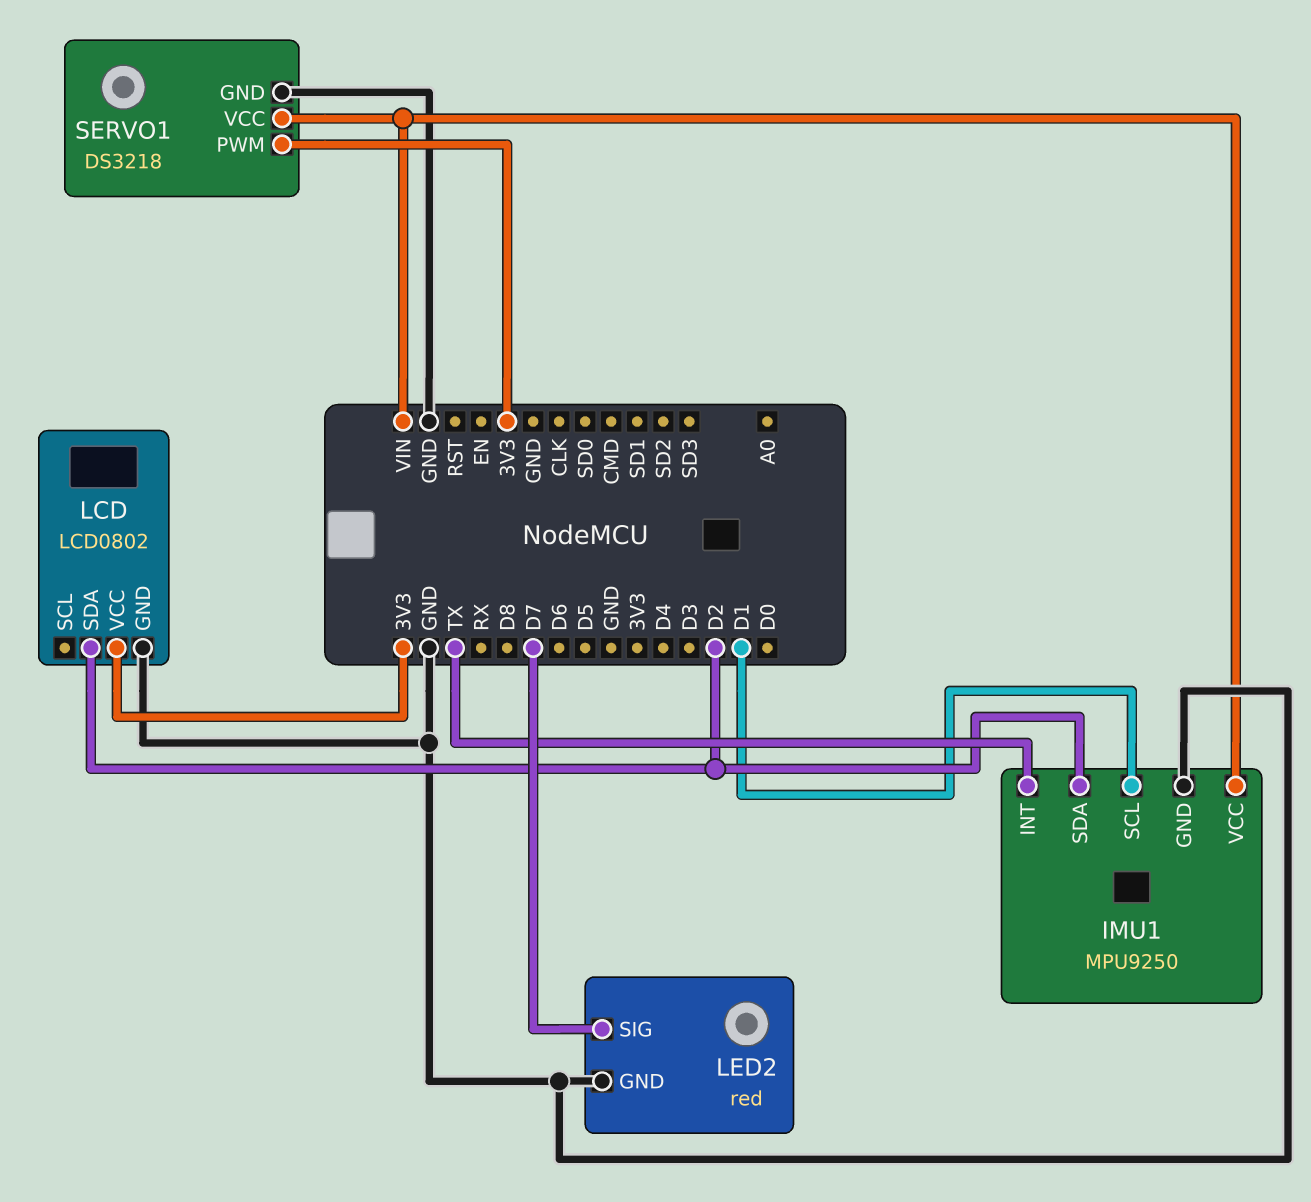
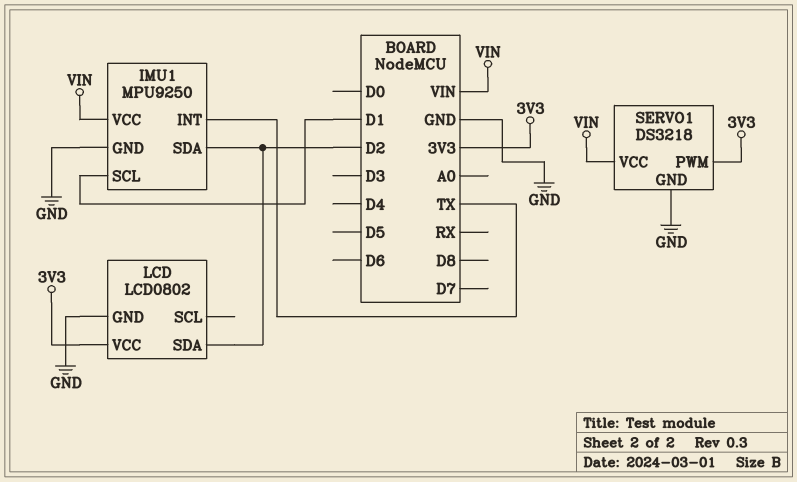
LED2: red -> none
LED2 pin GND: GND -> none
LED2 pin SIG: D7 -> none

